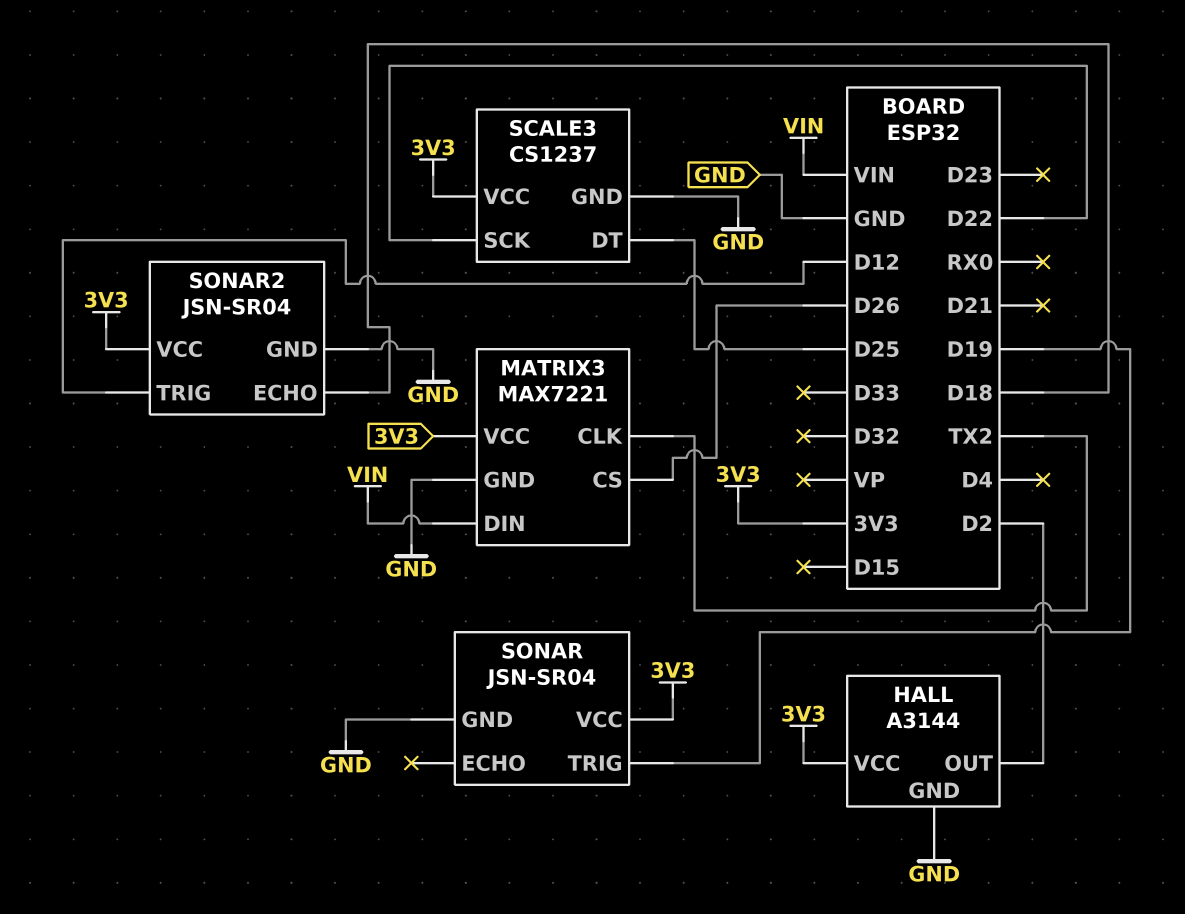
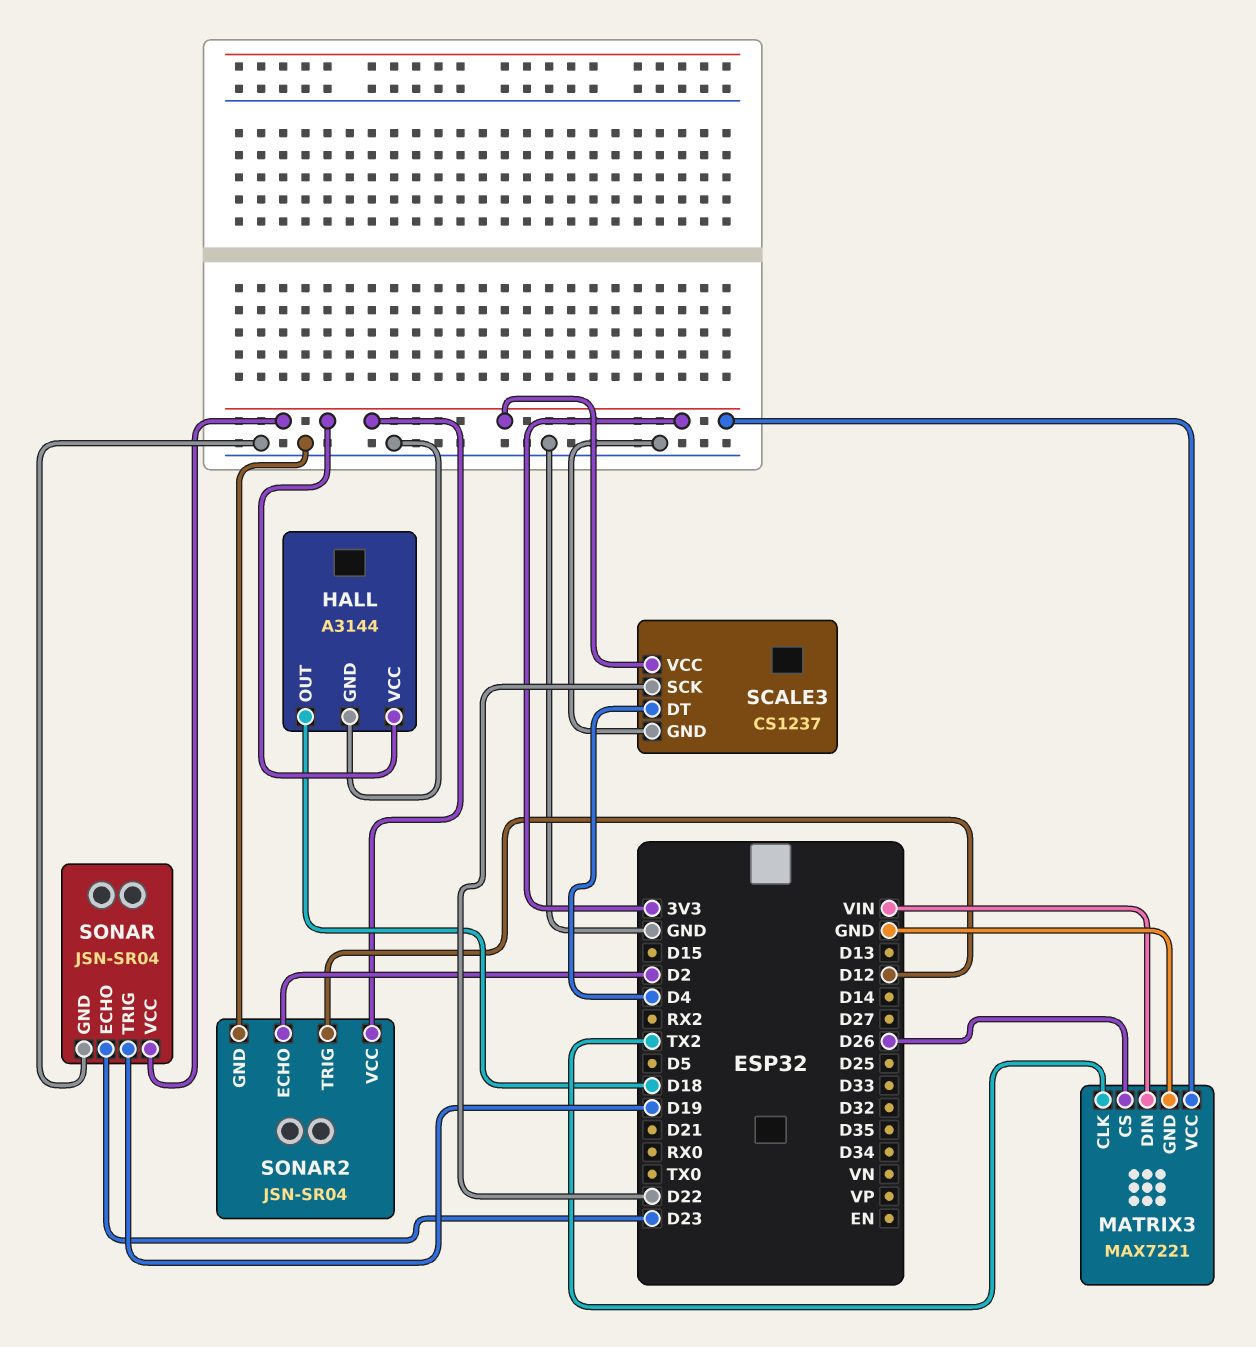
HALL pin OUT: D2 -> D18
SCALE3 pin DT: D25 -> D4
SONAR pin ECHO: none -> D23
SONAR2 pin ECHO: D18 -> D2

